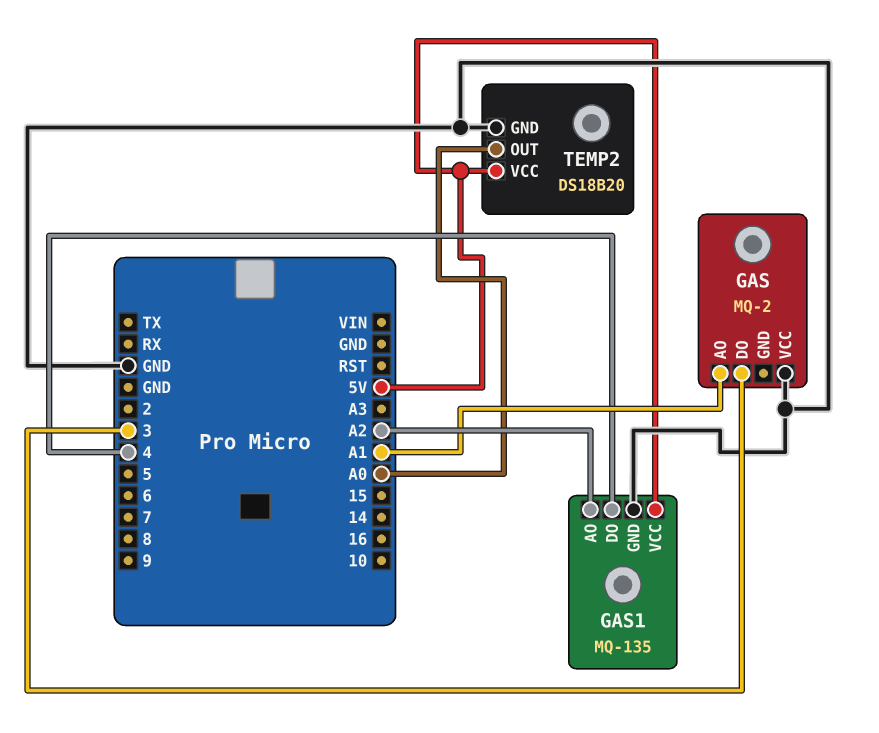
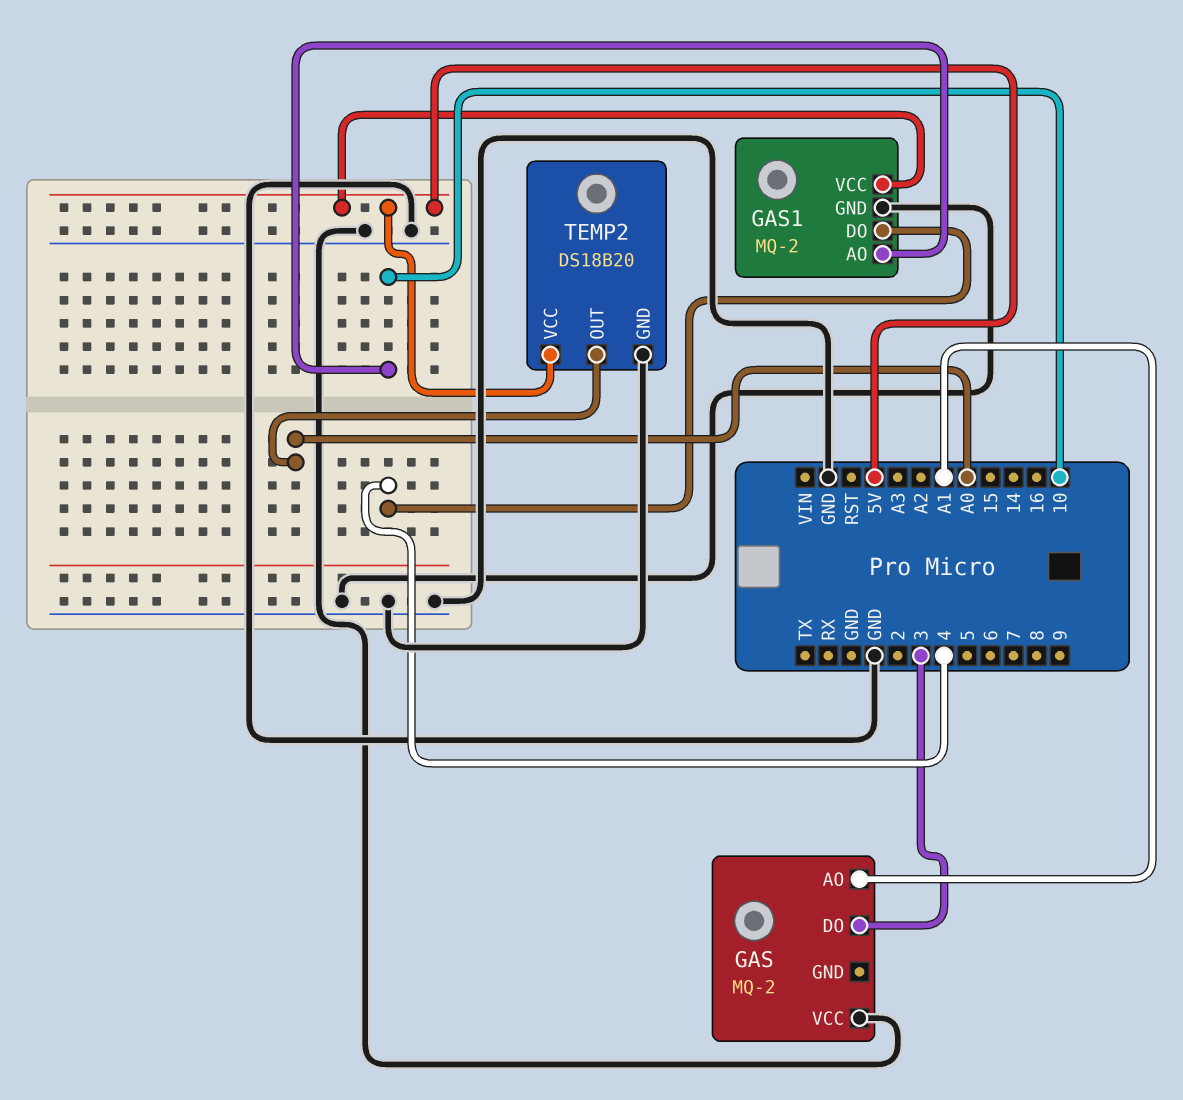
GAS1: MQ-135 -> MQ-2
GAS1 pin AO: A2 -> 10

